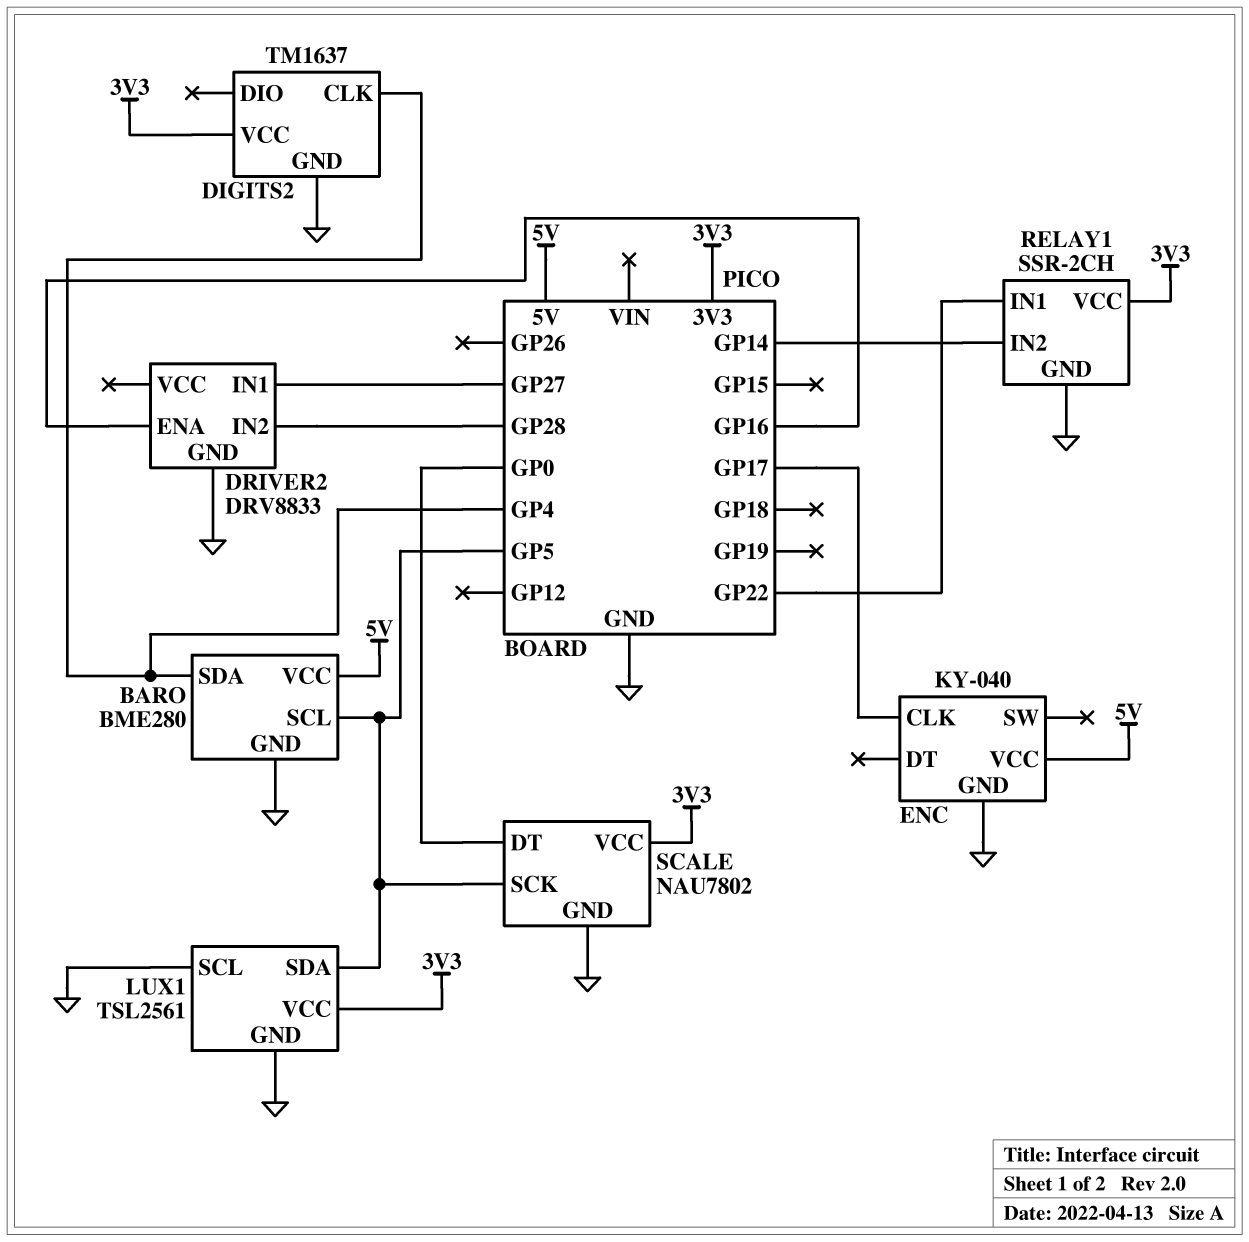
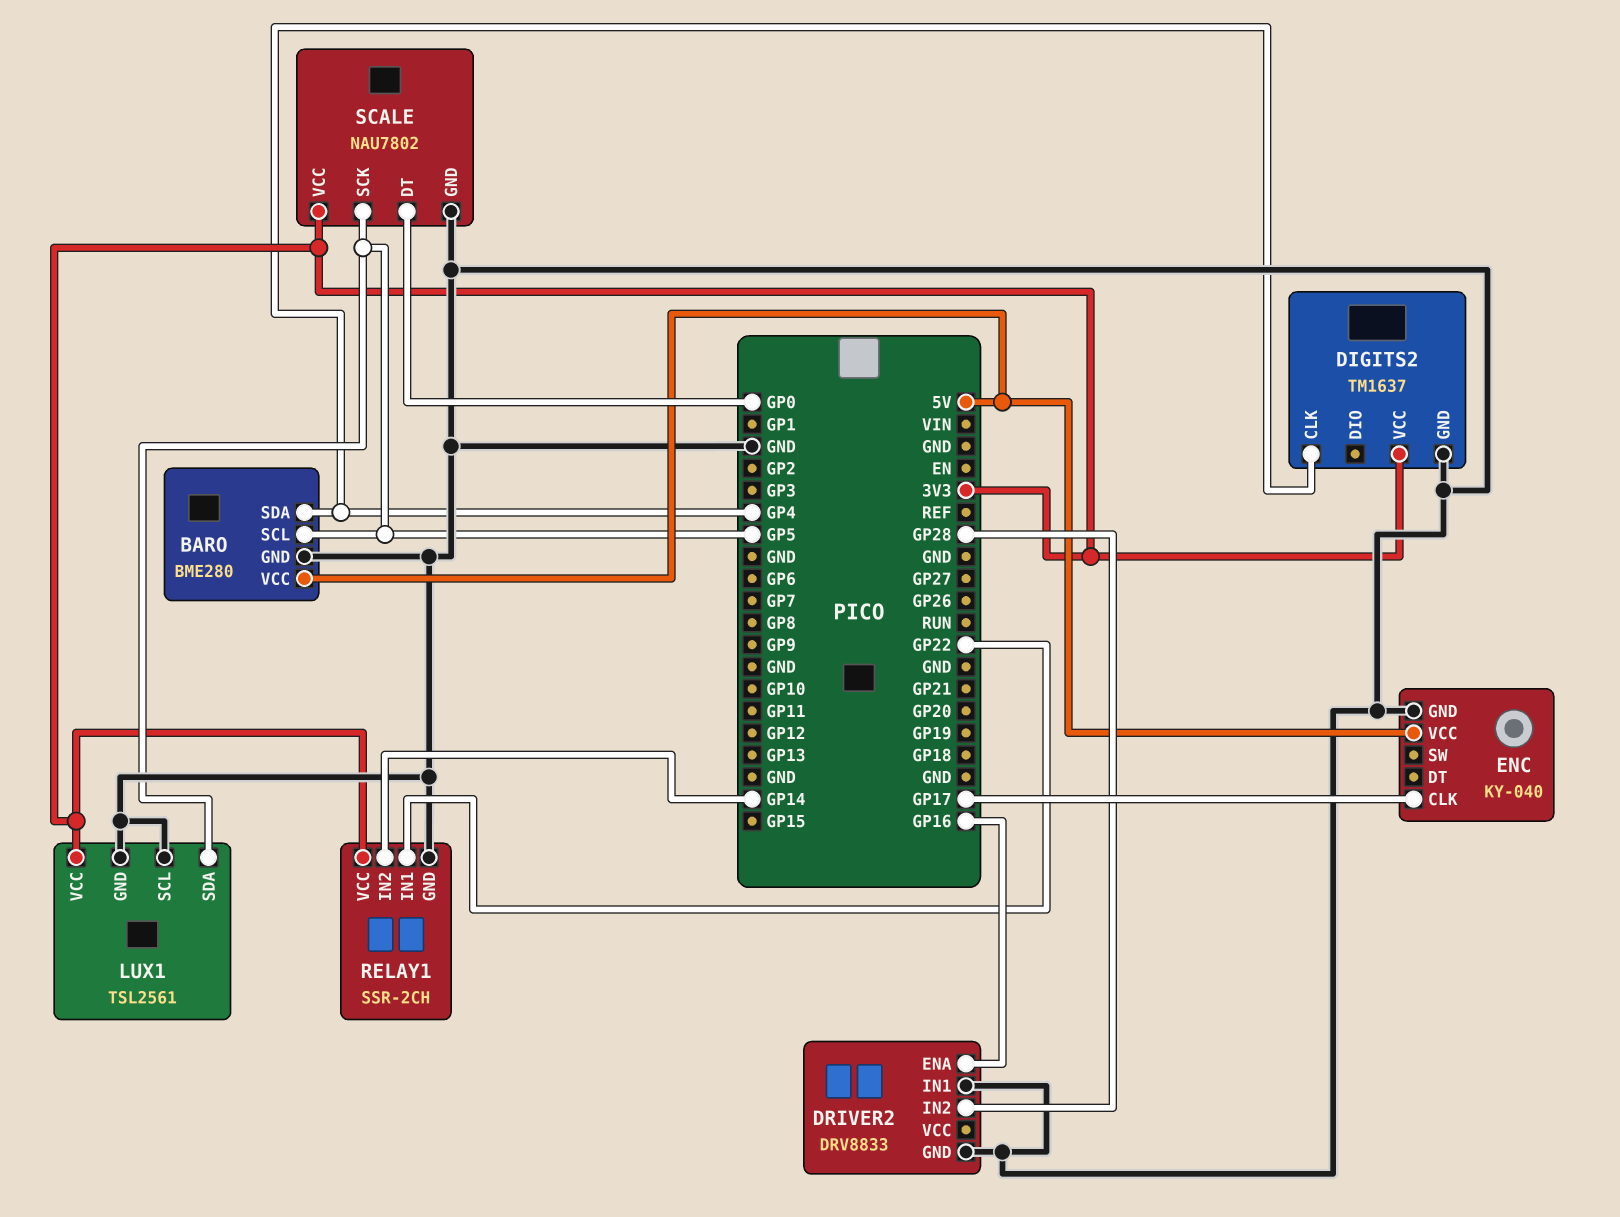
DRIVER2 pin IN1: GP27 -> GND

